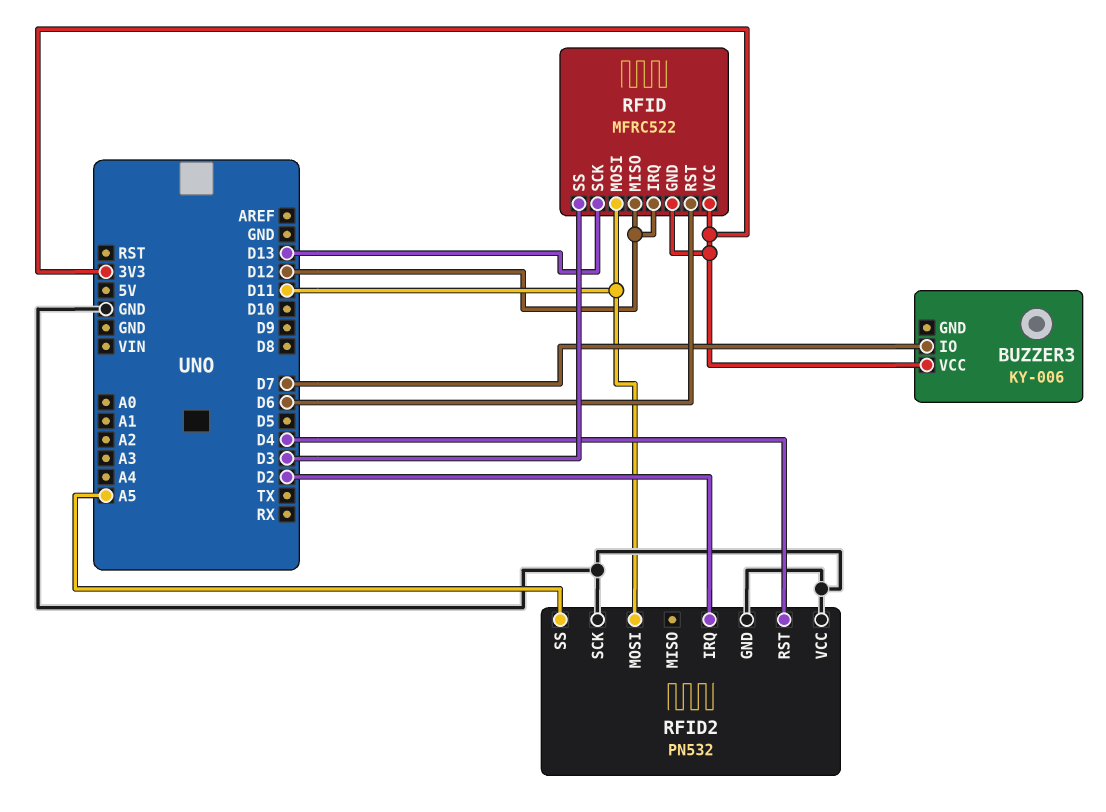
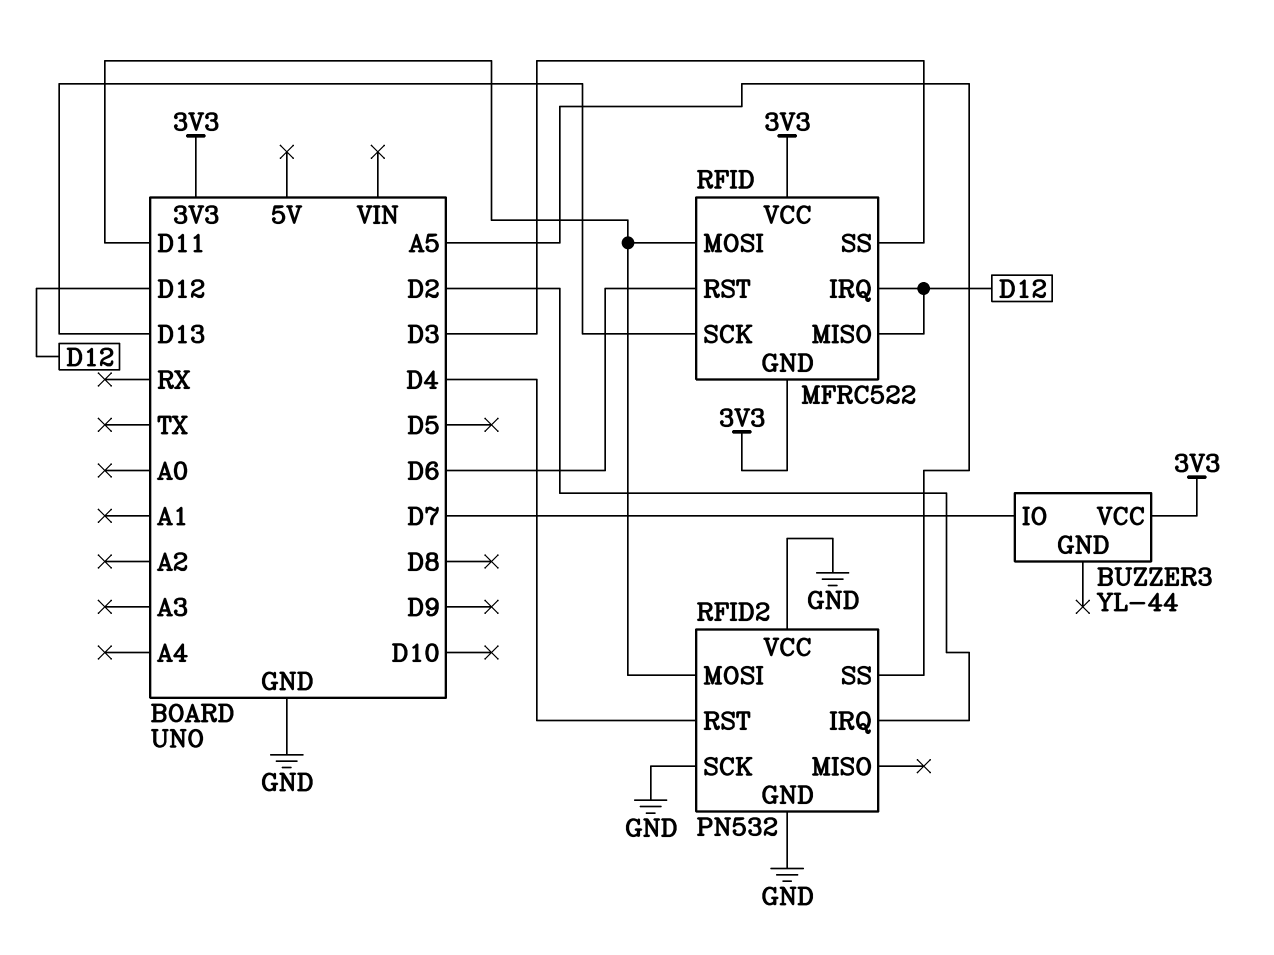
BUZZER3: KY-006 -> YL-44

